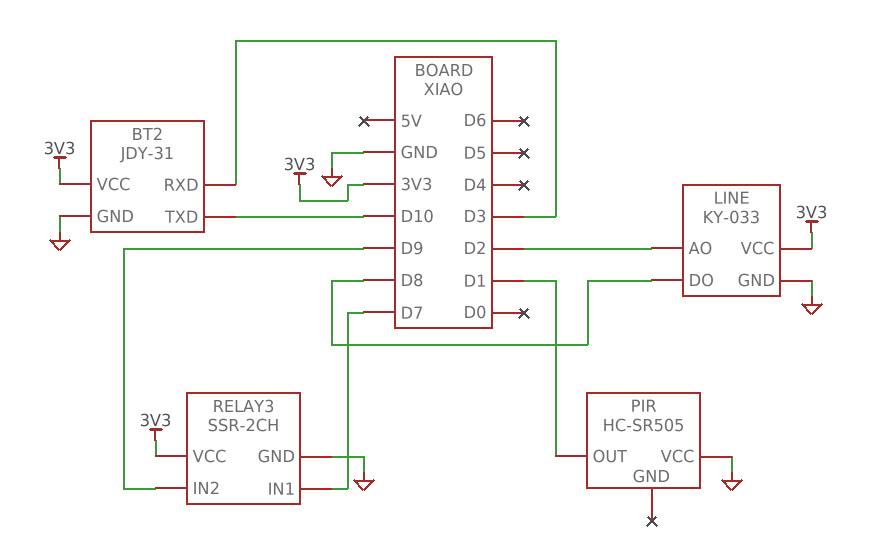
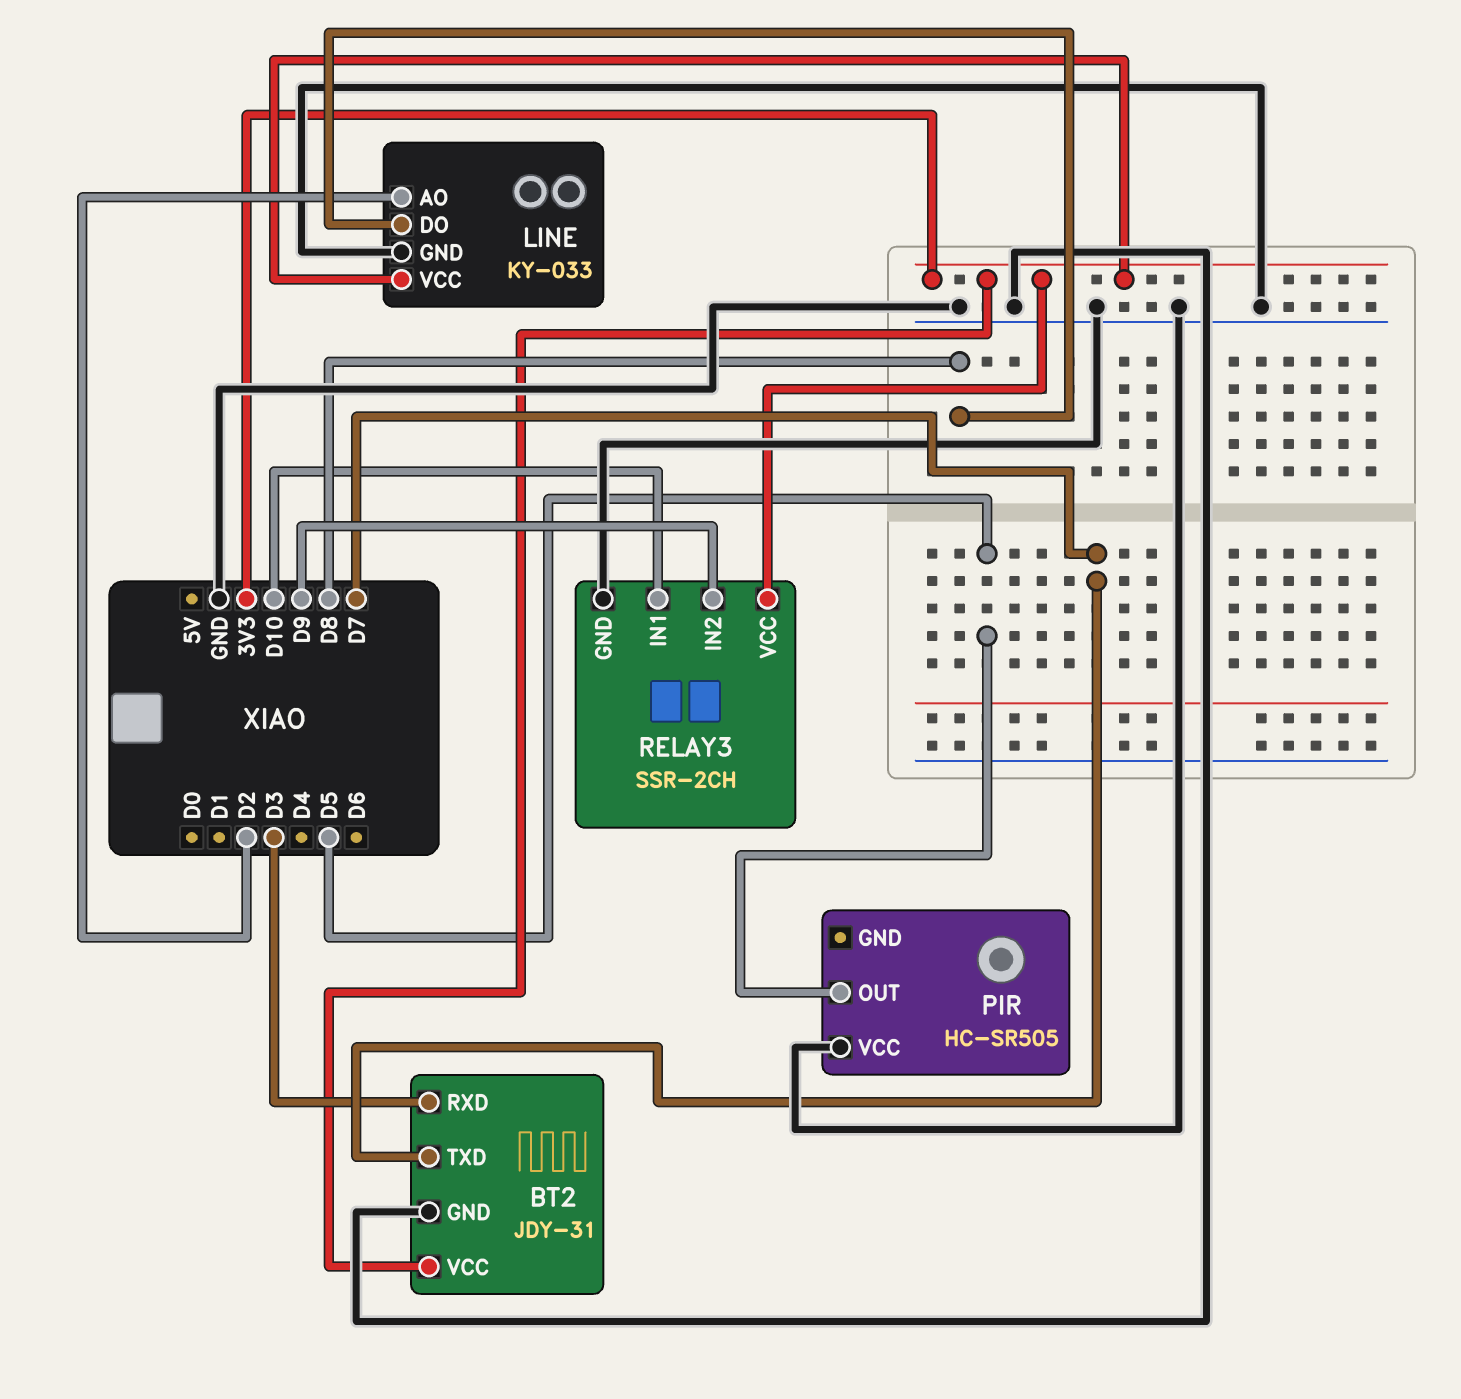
BT2 pin TXD: D10 -> D7
PIR pin OUT: D1 -> D5
RELAY3 pin IN1: D7 -> D10

